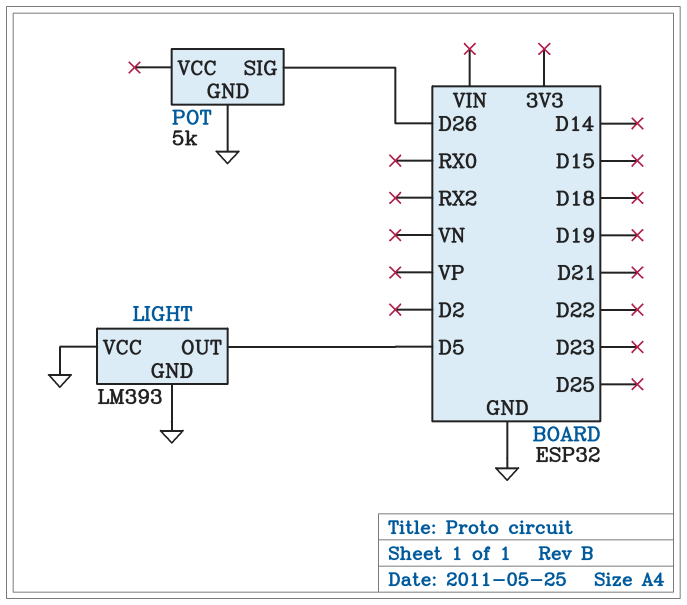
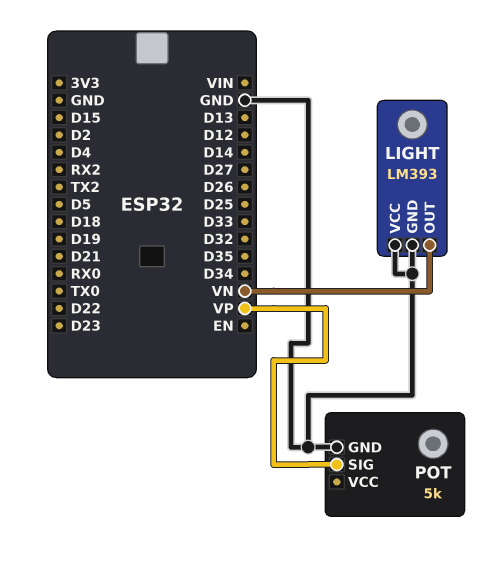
LIGHT pin OUT: D5 -> VN
POT pin SIG: D26 -> VP

